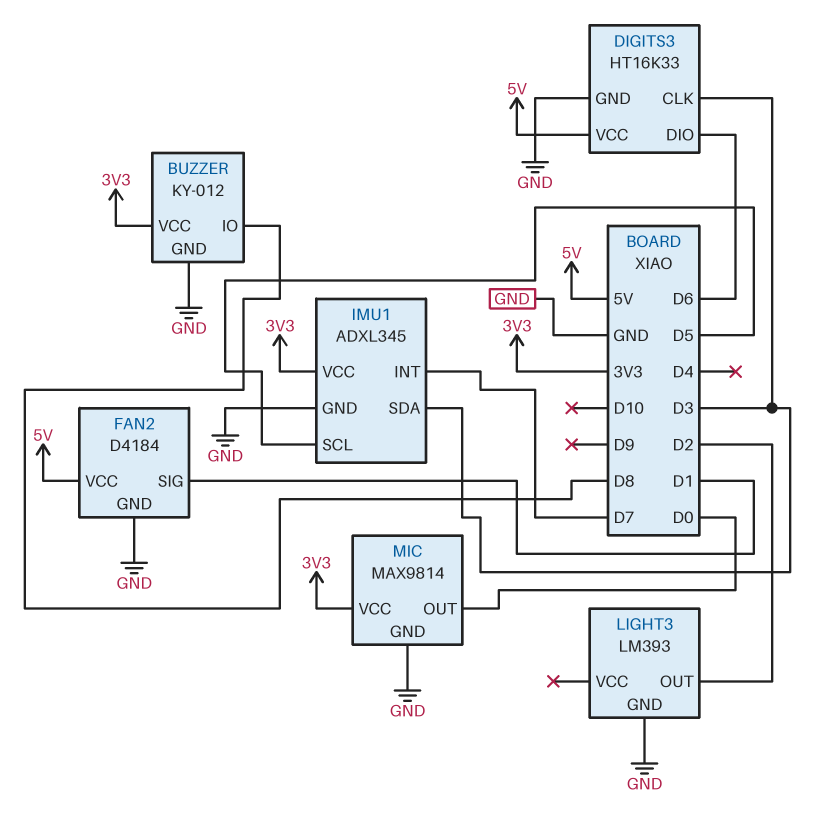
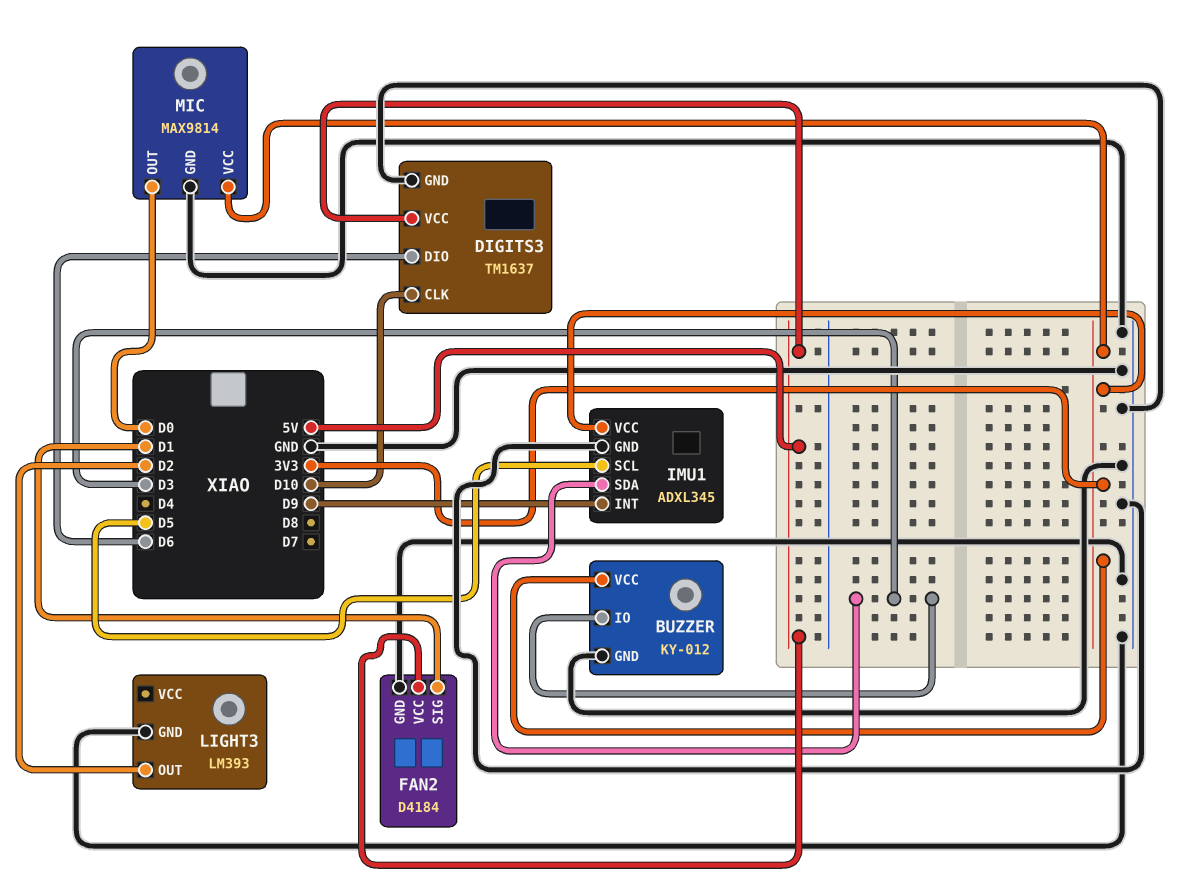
BUZZER pin IO: D8 -> D3
DIGITS3: HT16K33 -> TM1637
DIGITS3 pin CLK: D3 -> D10
IMU1 pin INT: D7 -> D9

